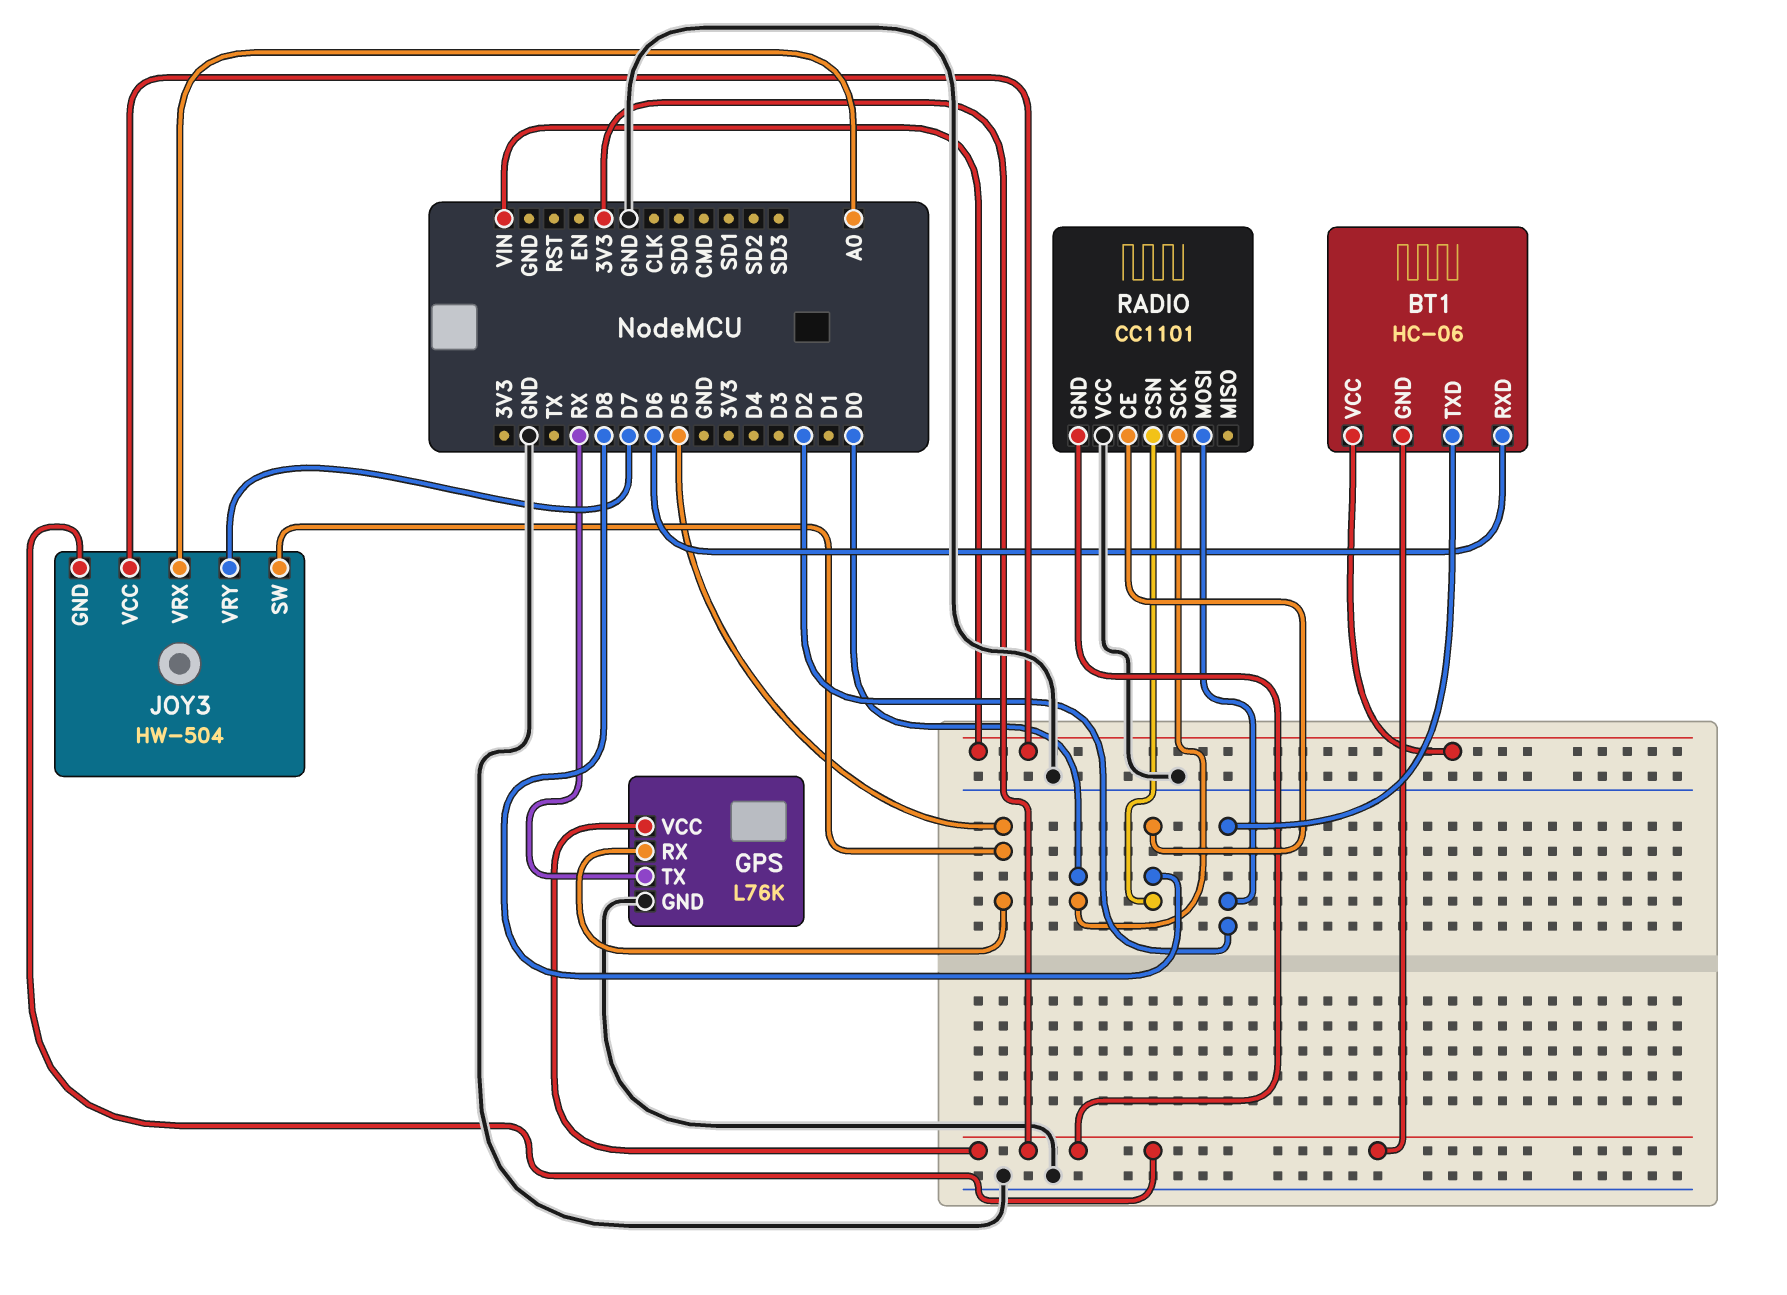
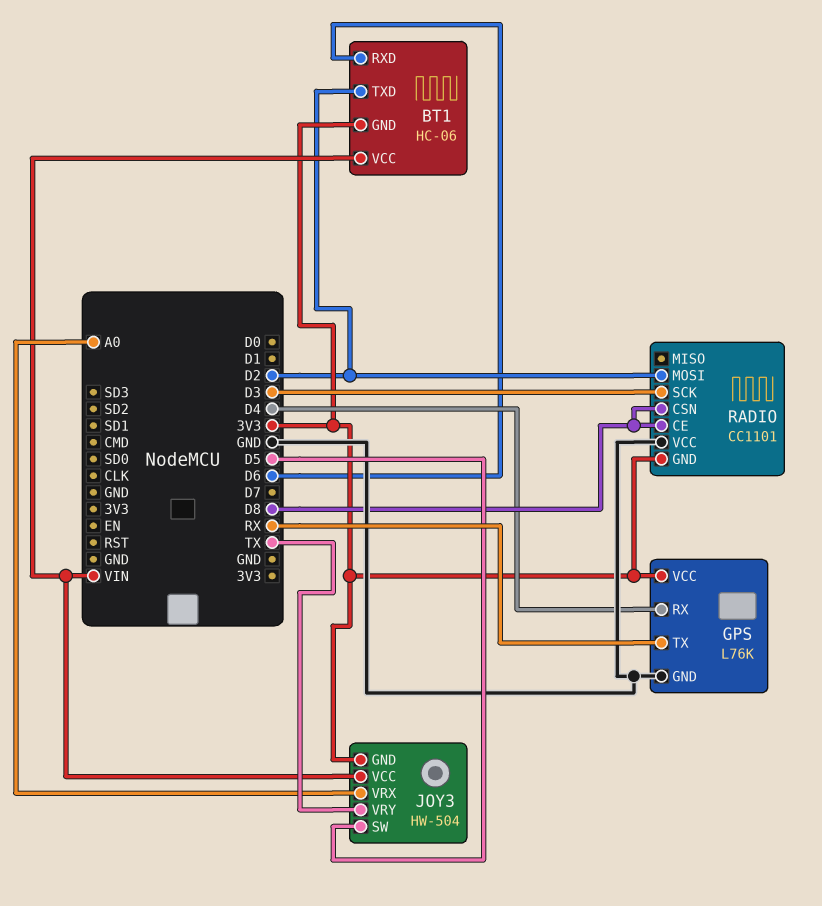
GPS pin RX: D5 -> D4
JOY3 pin VRY: D7 -> TX
RADIO pin SCK: D0 -> D3

